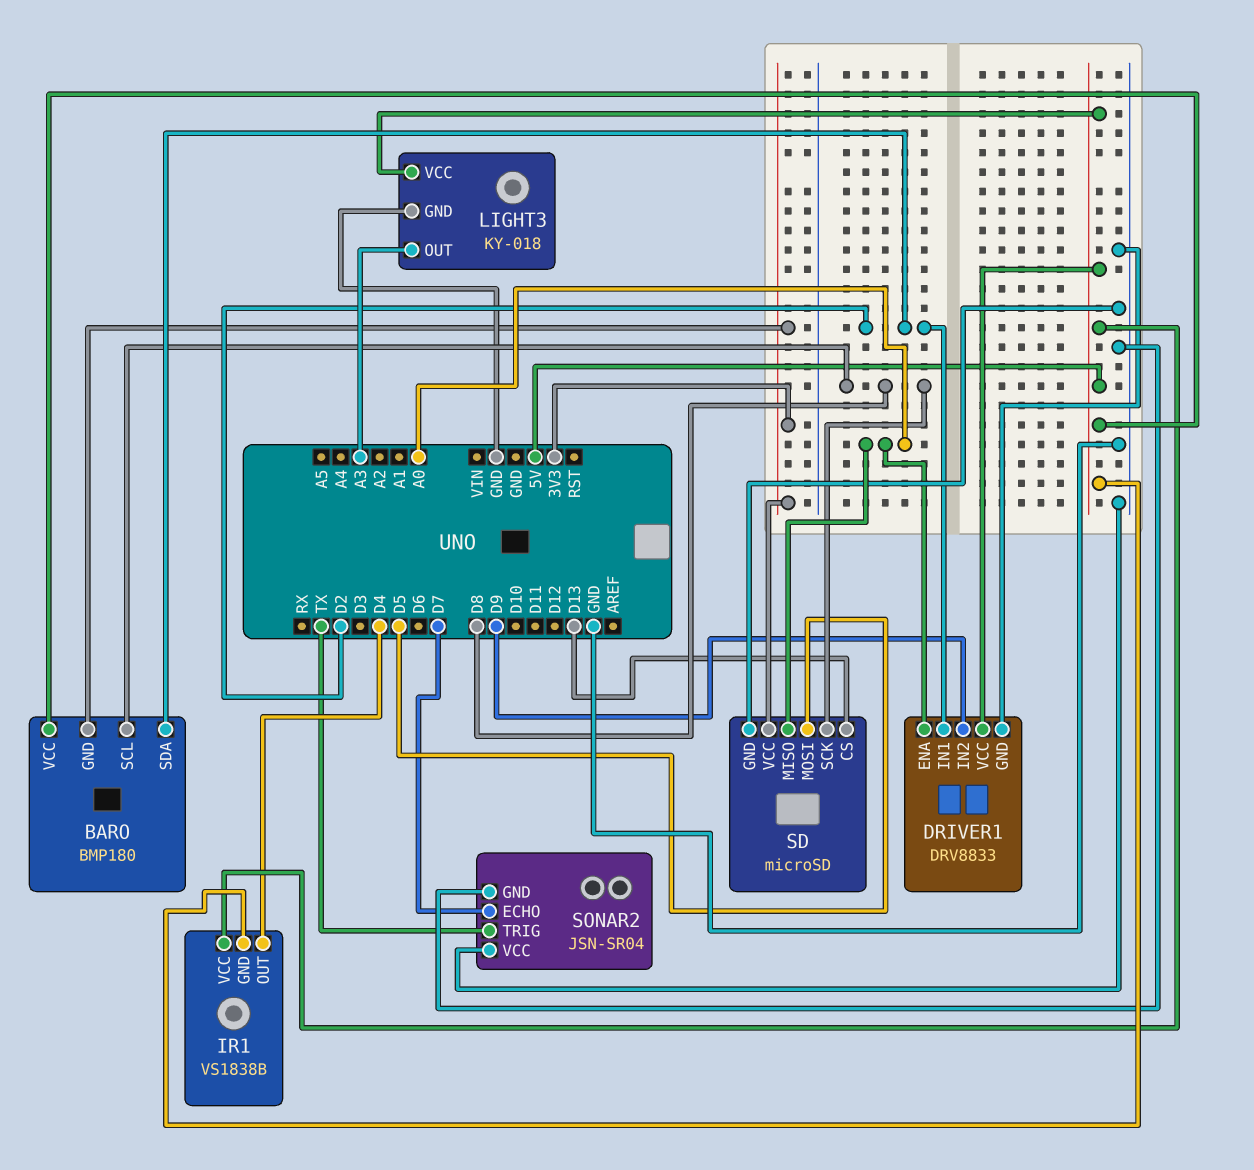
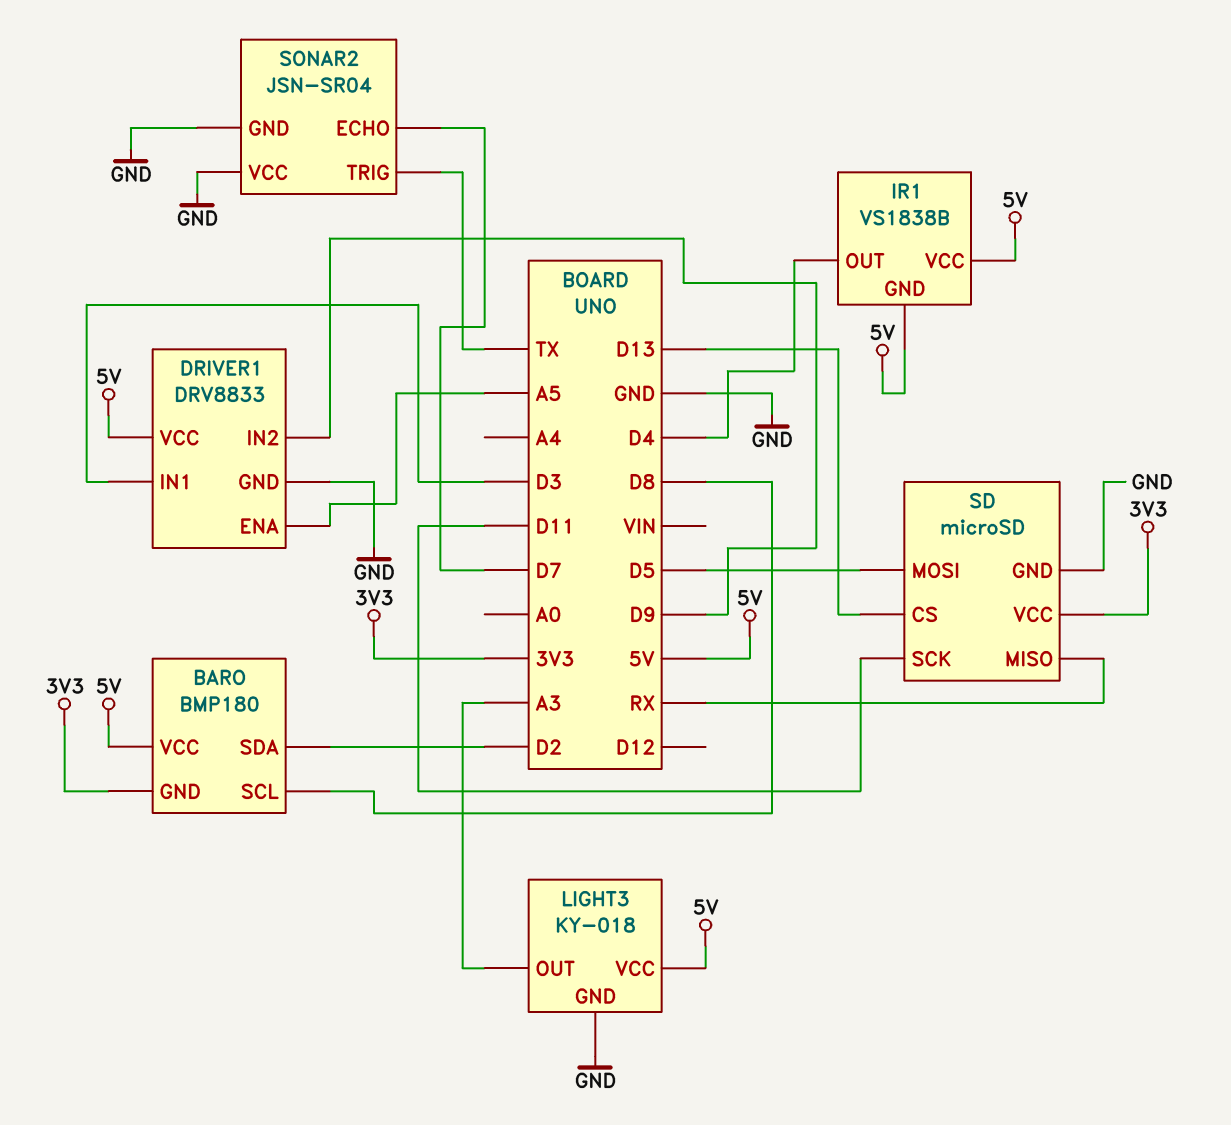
DRIVER1 pin ENA: A0 -> A5
DRIVER1 pin IN1: D2 -> D3
SD pin MISO: A0 -> RX
SD pin SCK: D8 -> D11

